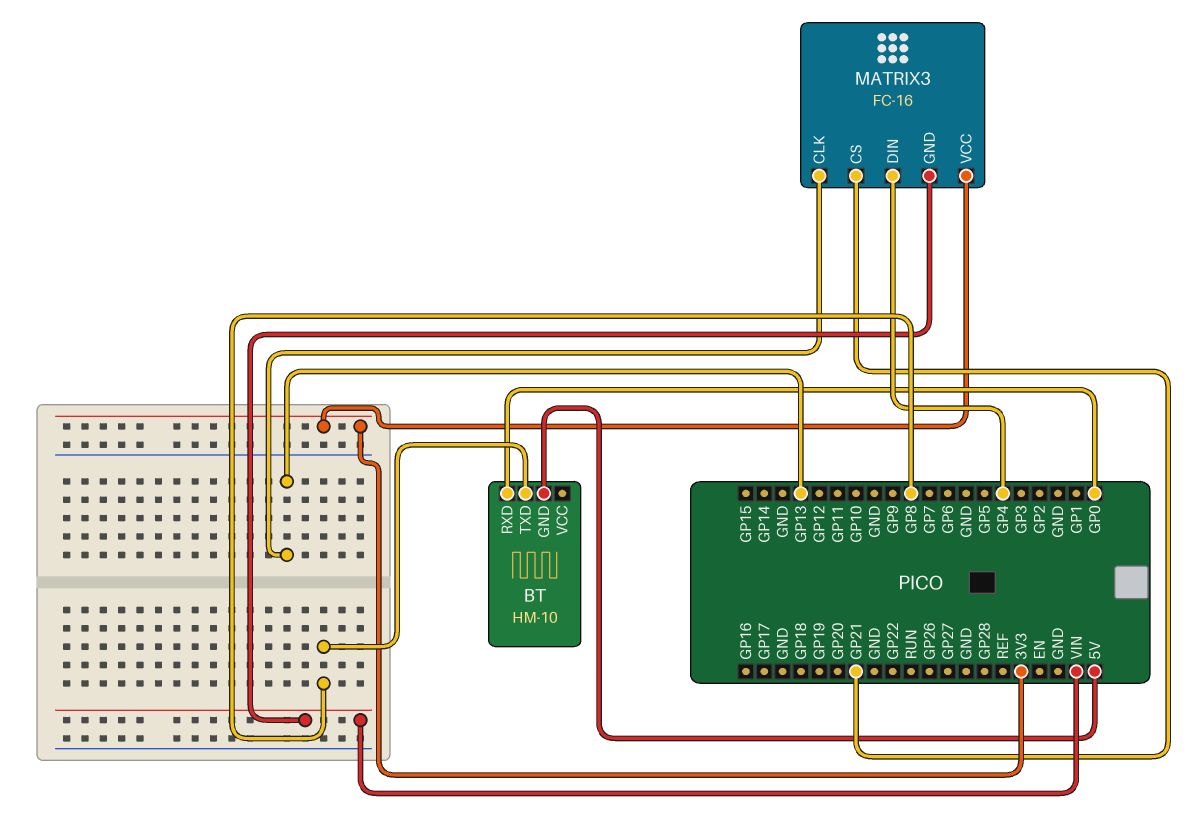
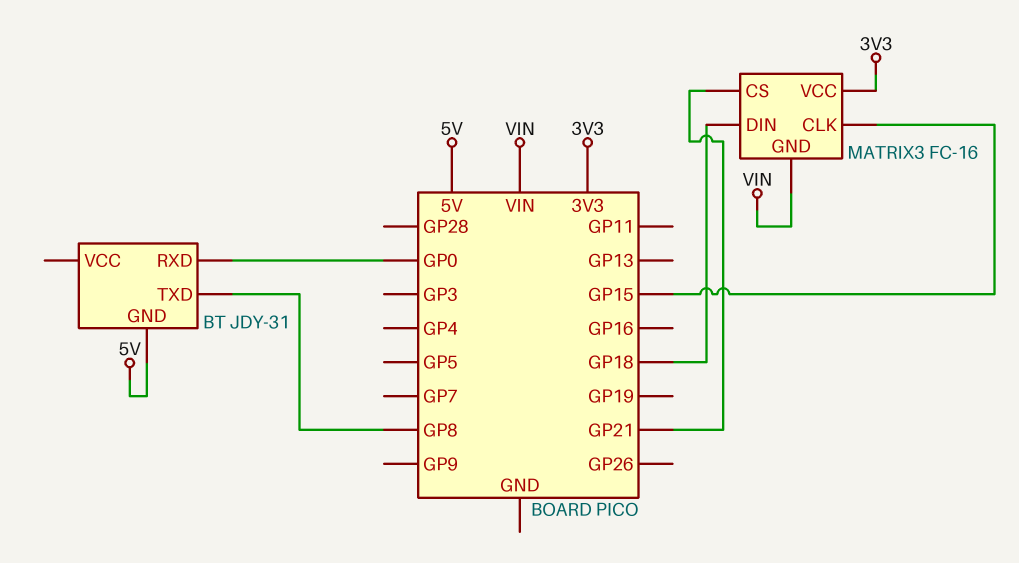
BT: HM-10 -> JDY-31
MATRIX3 pin CLK: GP13 -> GP15
MATRIX3 pin DIN: GP4 -> GP18

